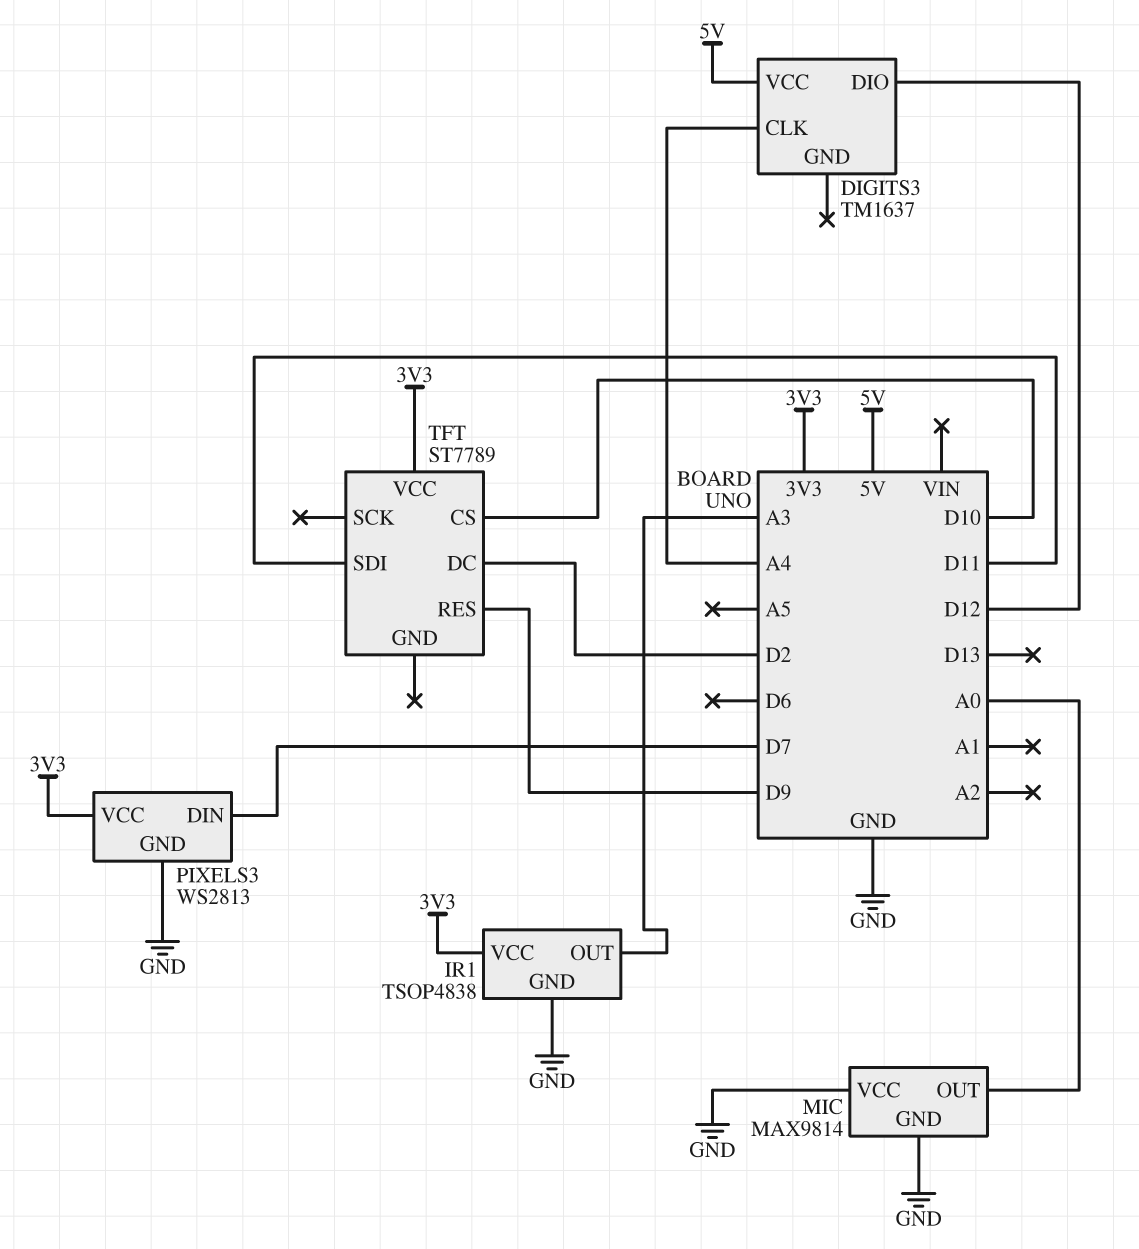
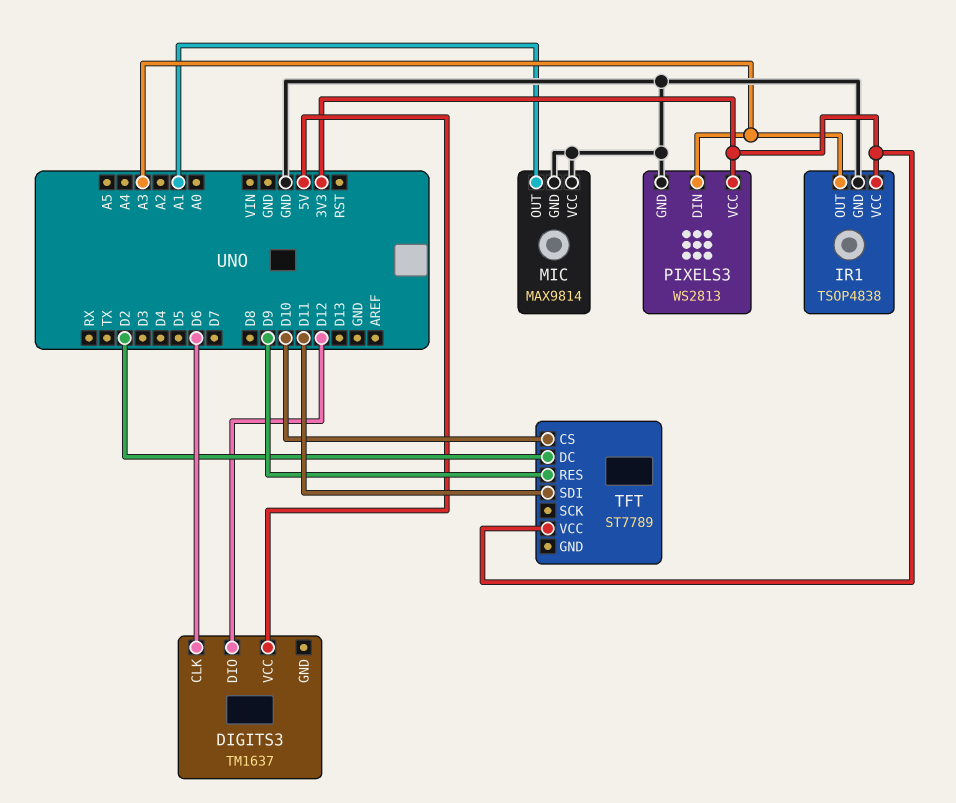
DIGITS3 pin CLK: A4 -> D6
MIC pin OUT: A0 -> A1
PIXELS3 pin DIN: D7 -> A3

